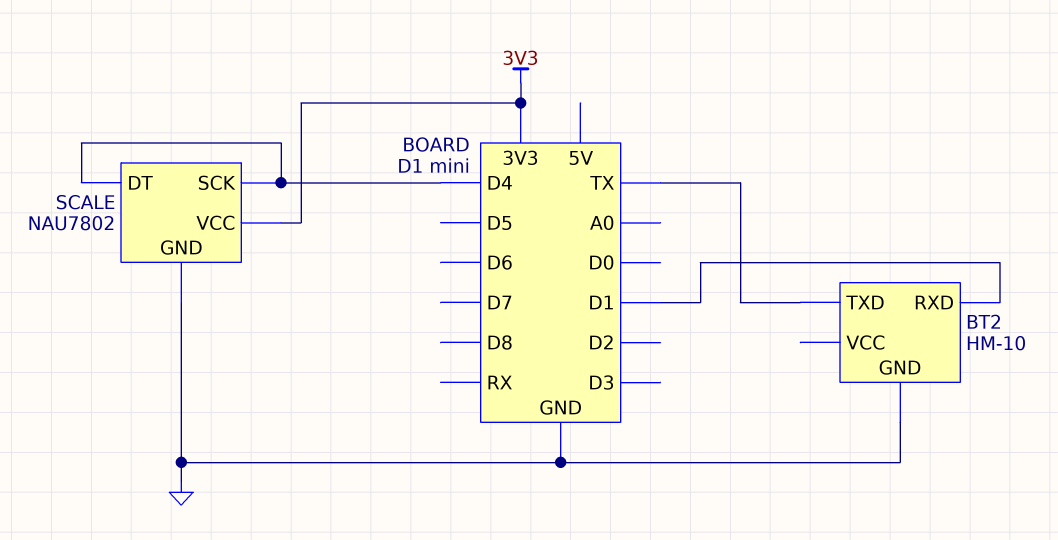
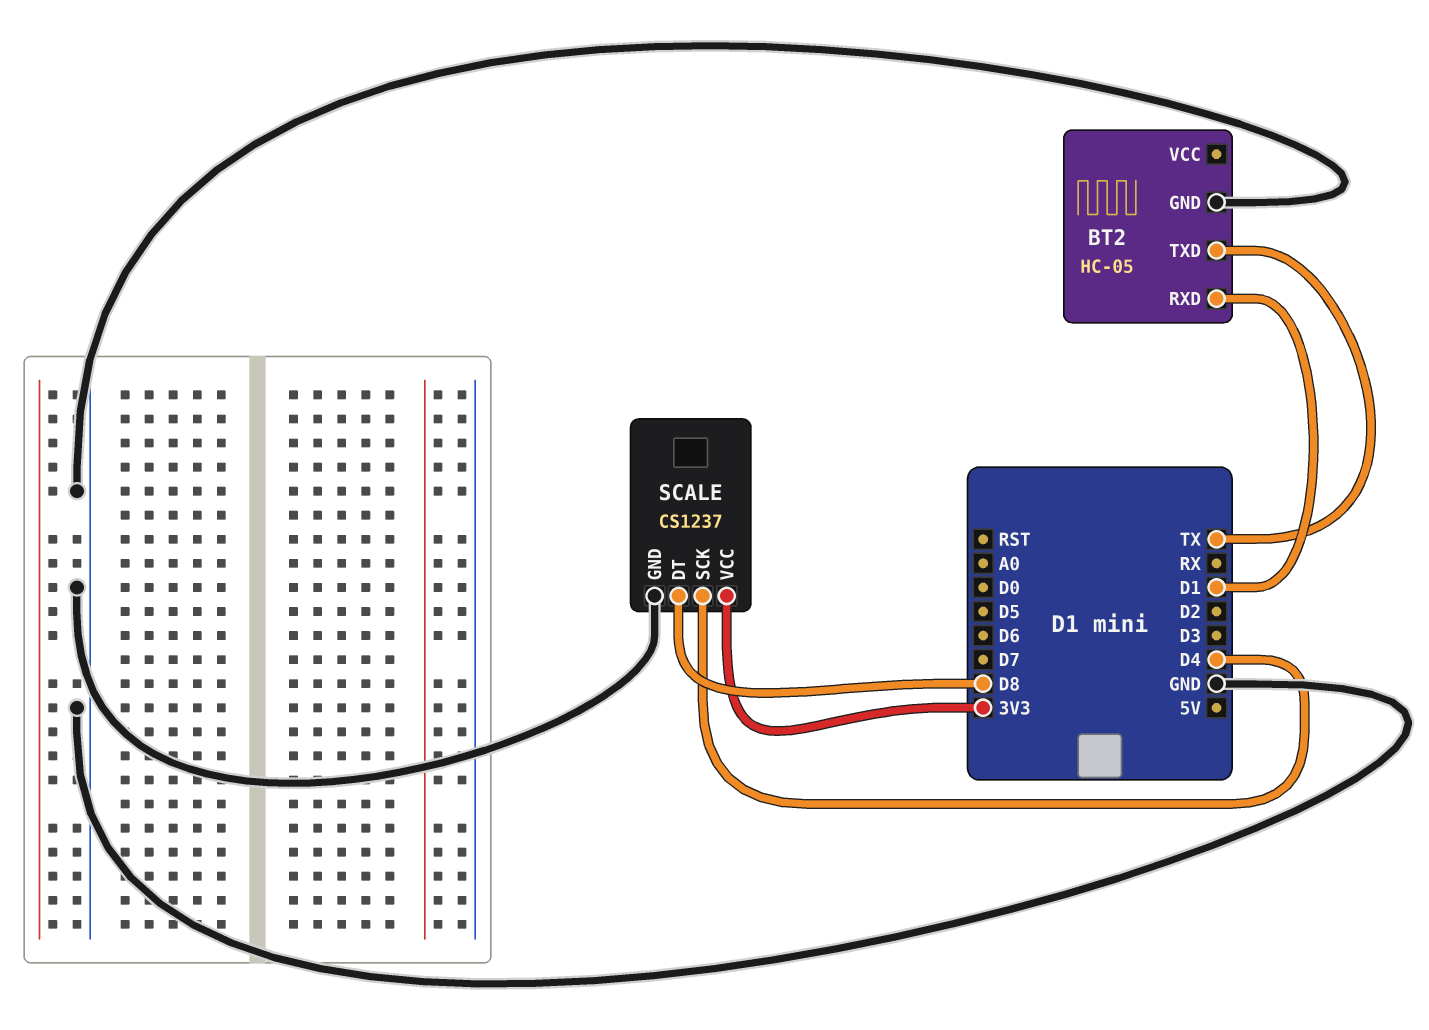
BT2: HM-10 -> HC-05
SCALE: NAU7802 -> CS1237
SCALE pin DT: D4 -> D8

